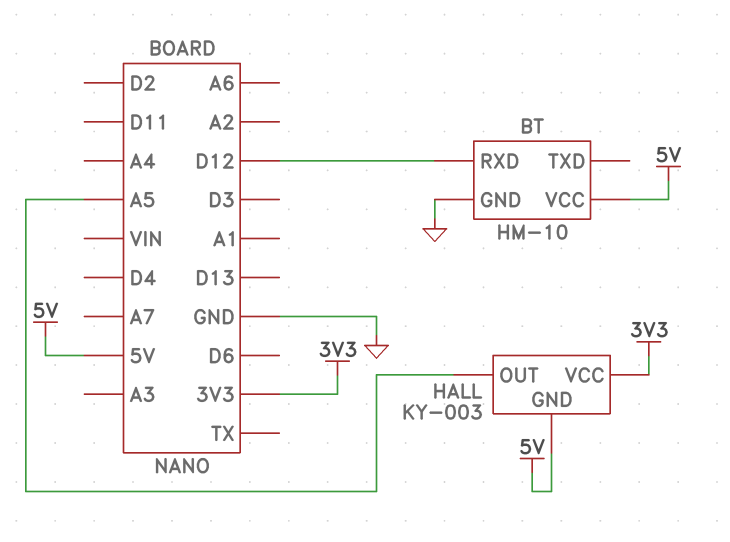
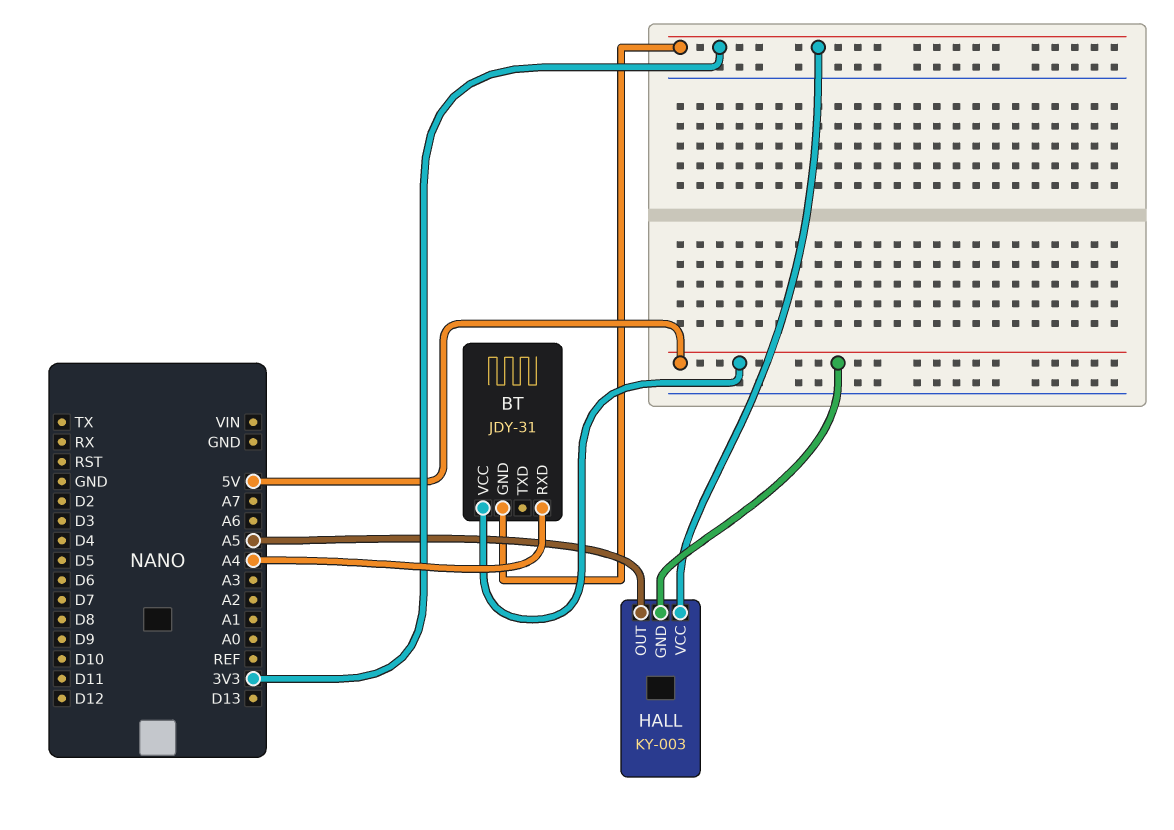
BT: HM-10 -> JDY-31
BT pin GND: GND -> 3V3
BT pin RXD: D12 -> A4

